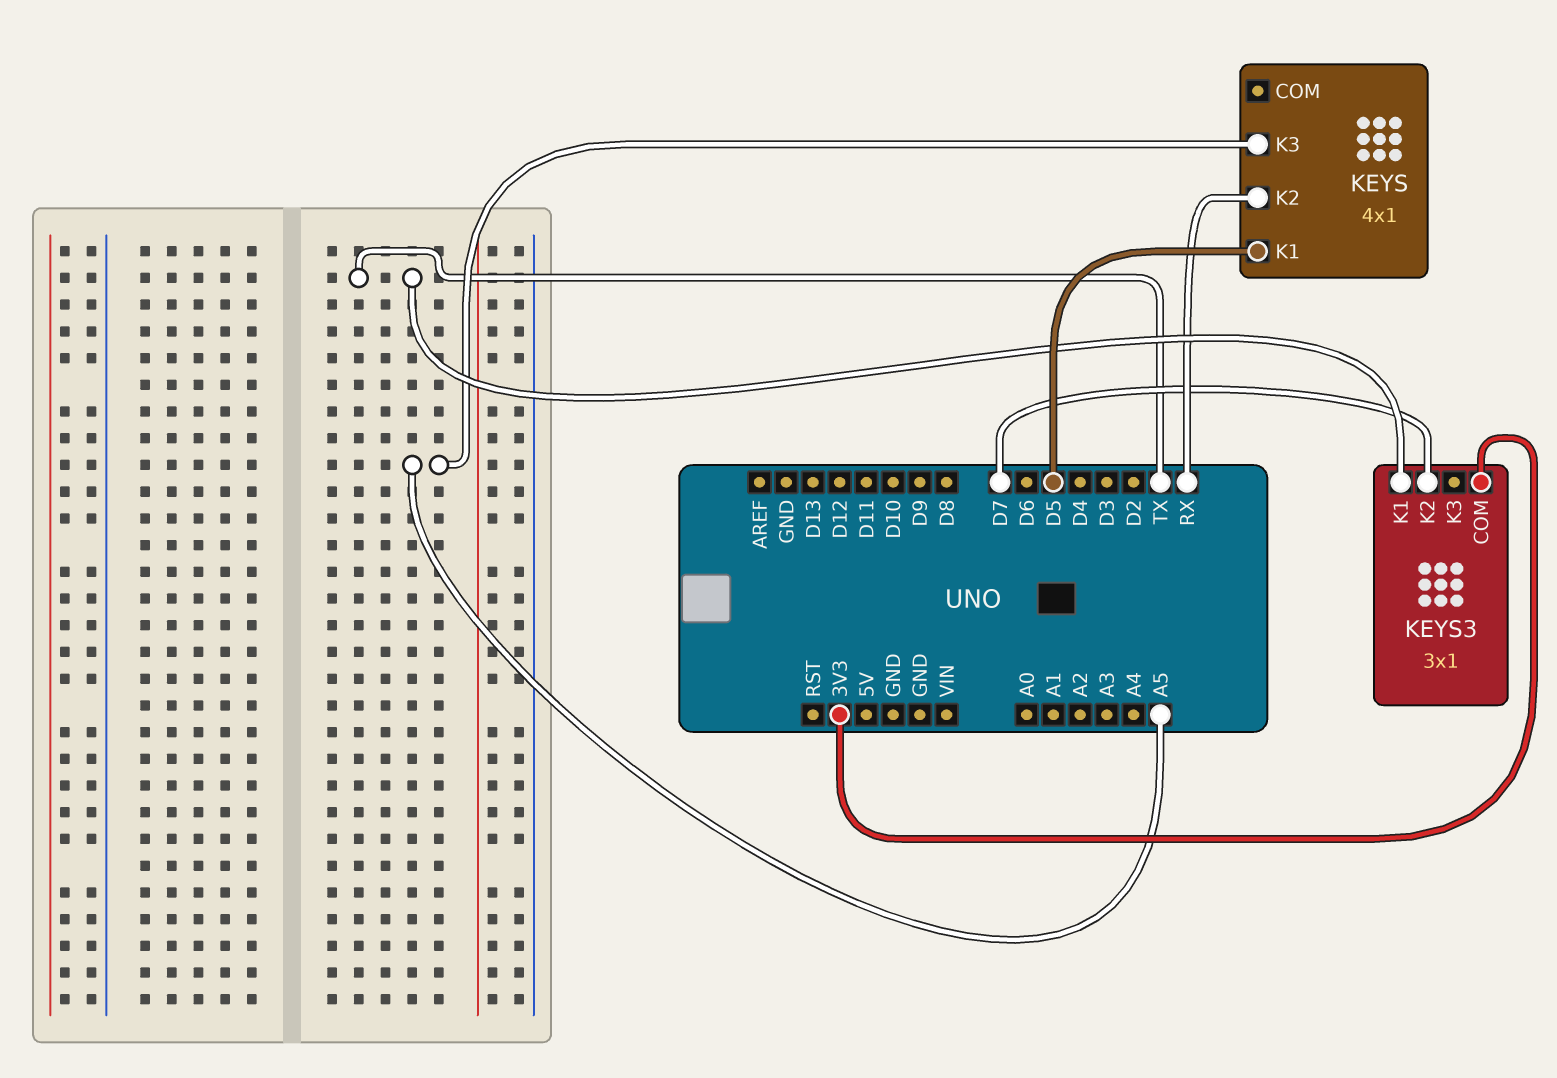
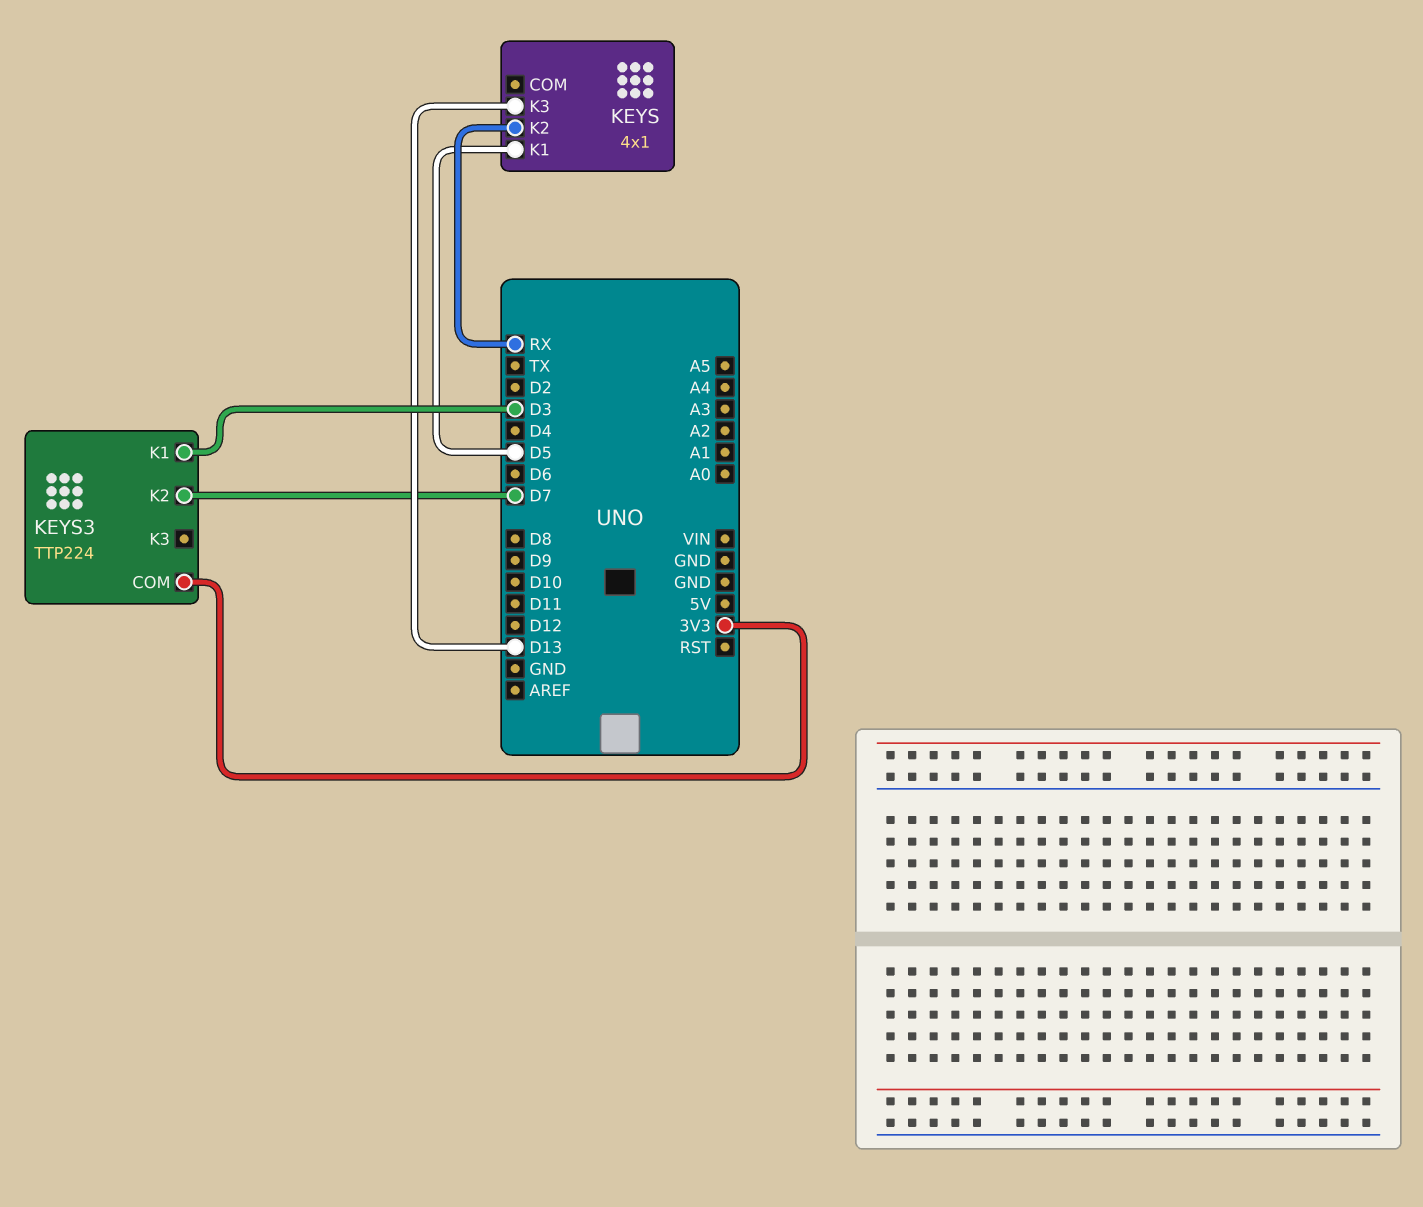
KEYS pin K3: A5 -> D13
KEYS3: 3x1 -> TTP224
KEYS3 pin K1: TX -> D3

